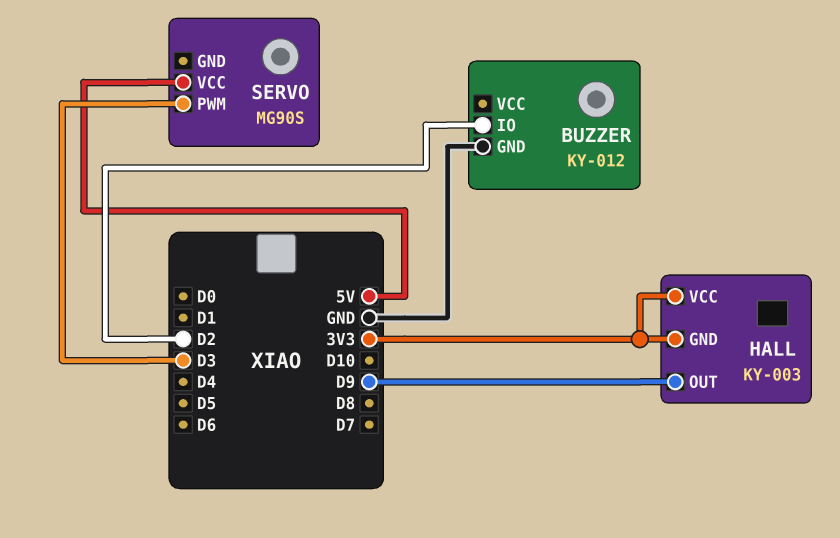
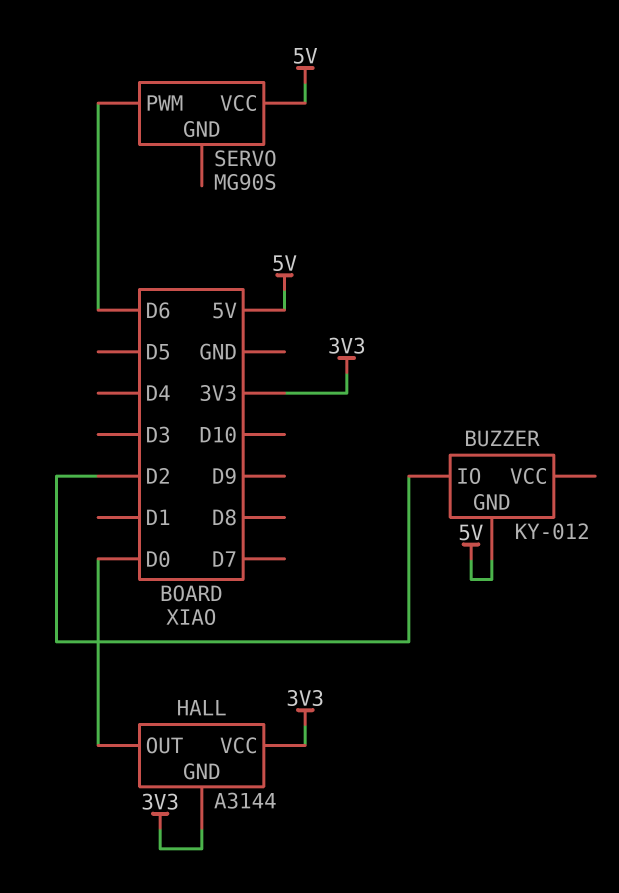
BUZZER pin GND: GND -> 5V
HALL: KY-003 -> A3144
HALL pin OUT: D9 -> D0
SERVO pin PWM: D3 -> D6

